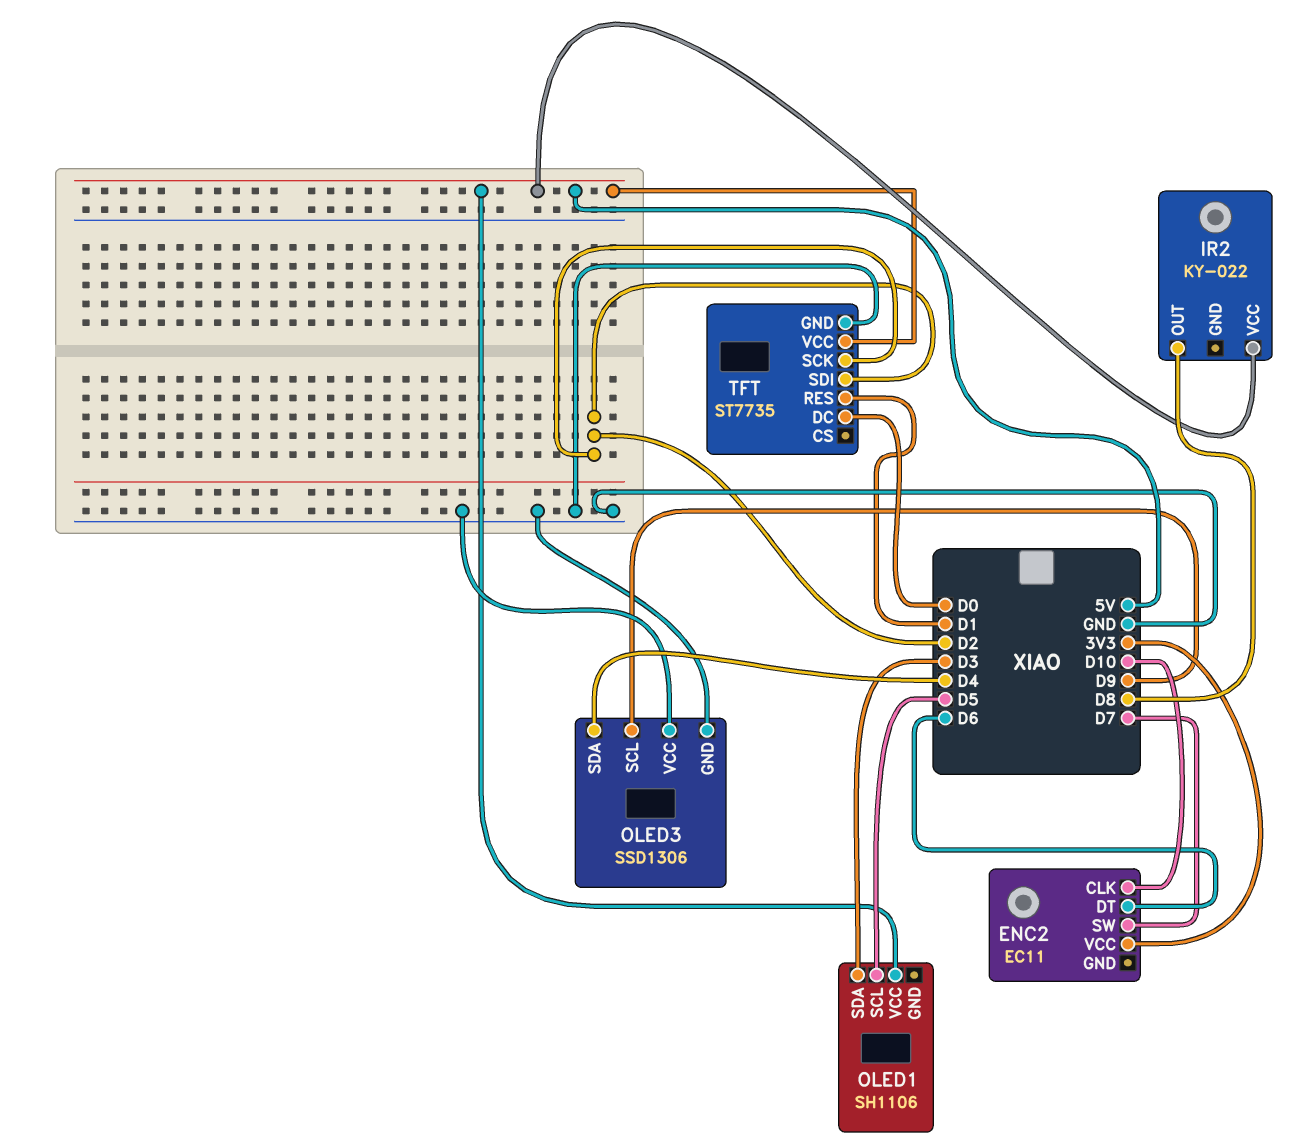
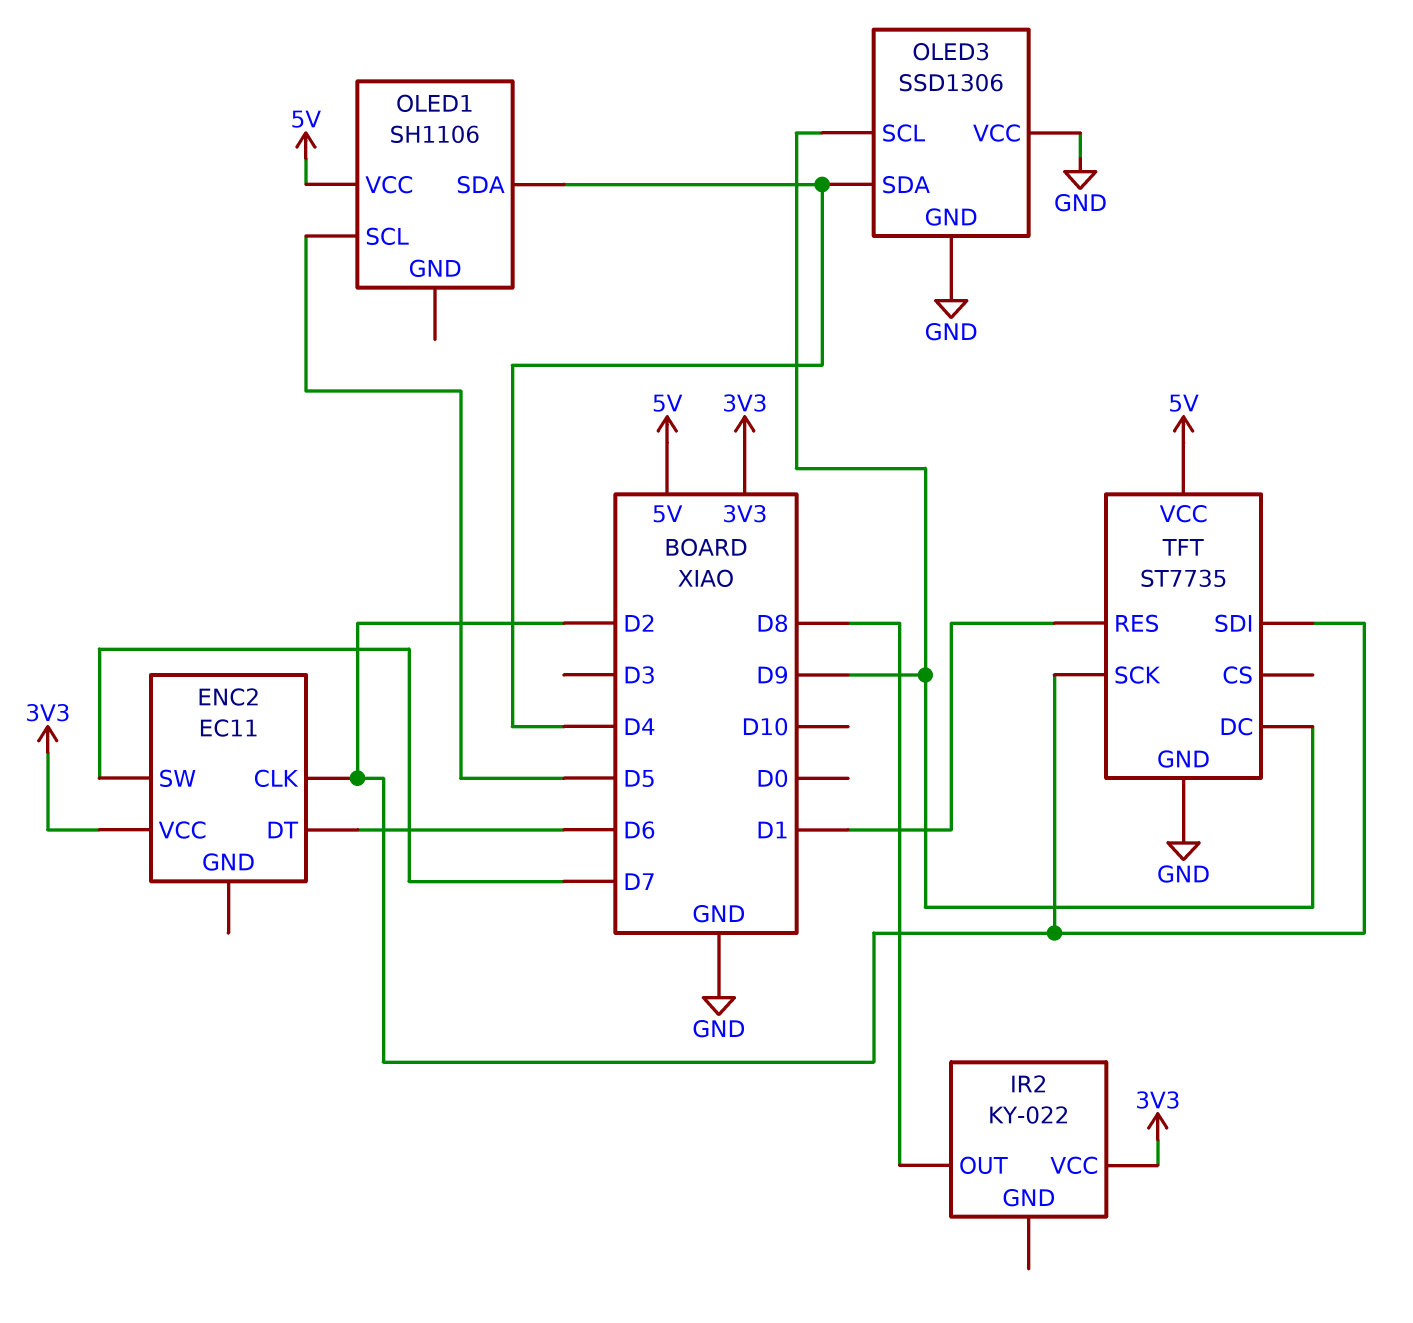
ENC2 pin CLK: D10 -> D2
IR2 pin VCC: 5V -> 3V3
OLED1 pin SDA: D3 -> D4
TFT pin DC: D0 -> D9

